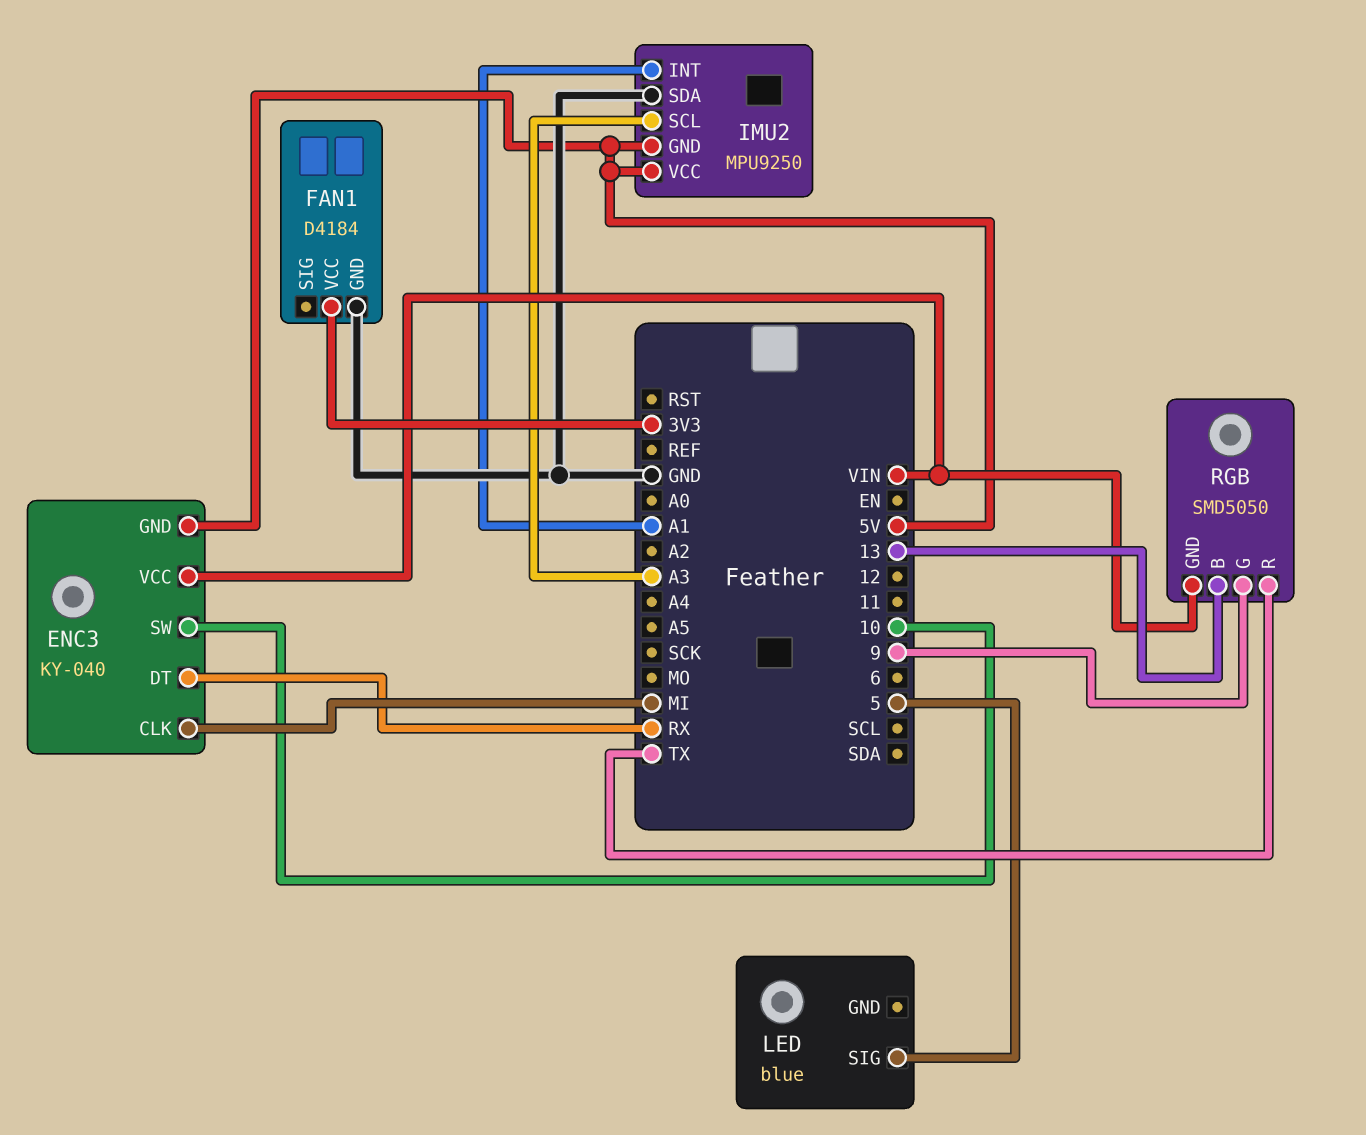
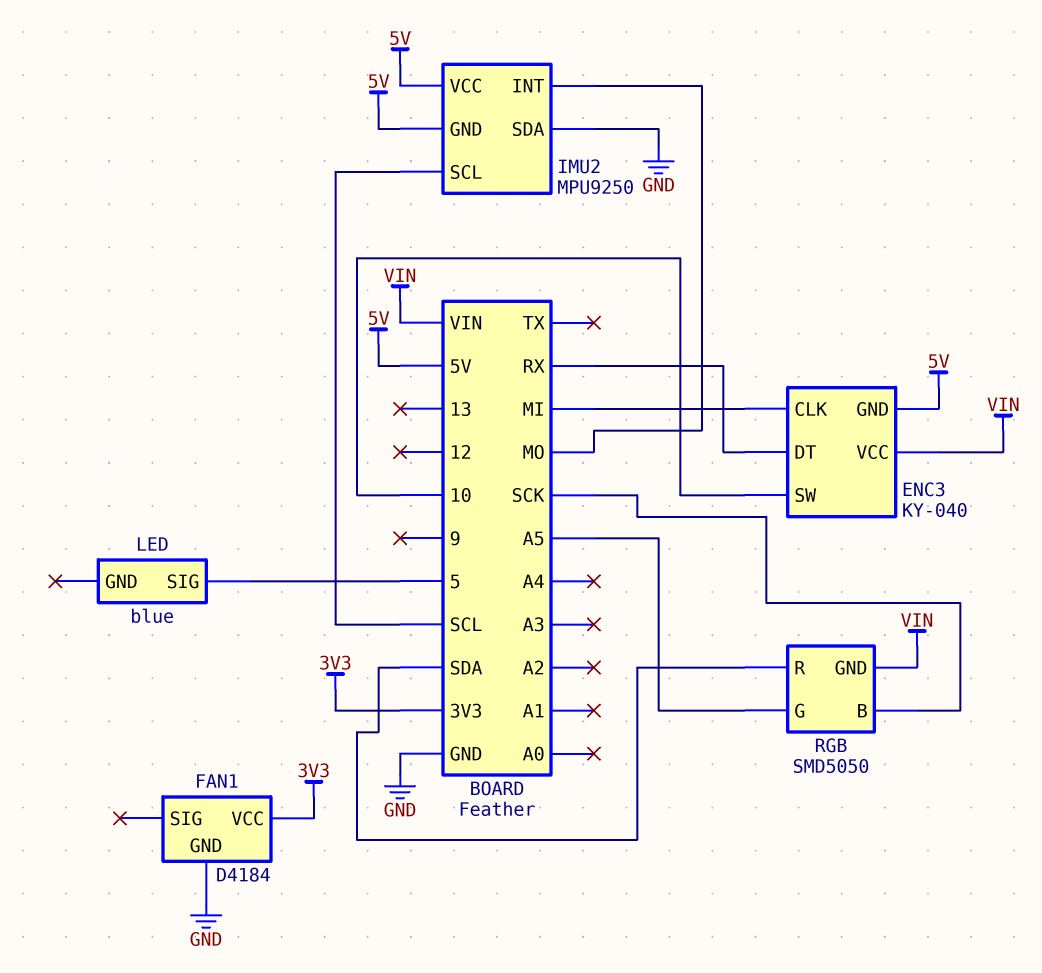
IMU2 pin INT: A1 -> MO
IMU2 pin SCL: A3 -> SCL
RGB pin B: 13 -> SCK
RGB pin G: 9 -> A5
RGB pin R: TX -> SDA

